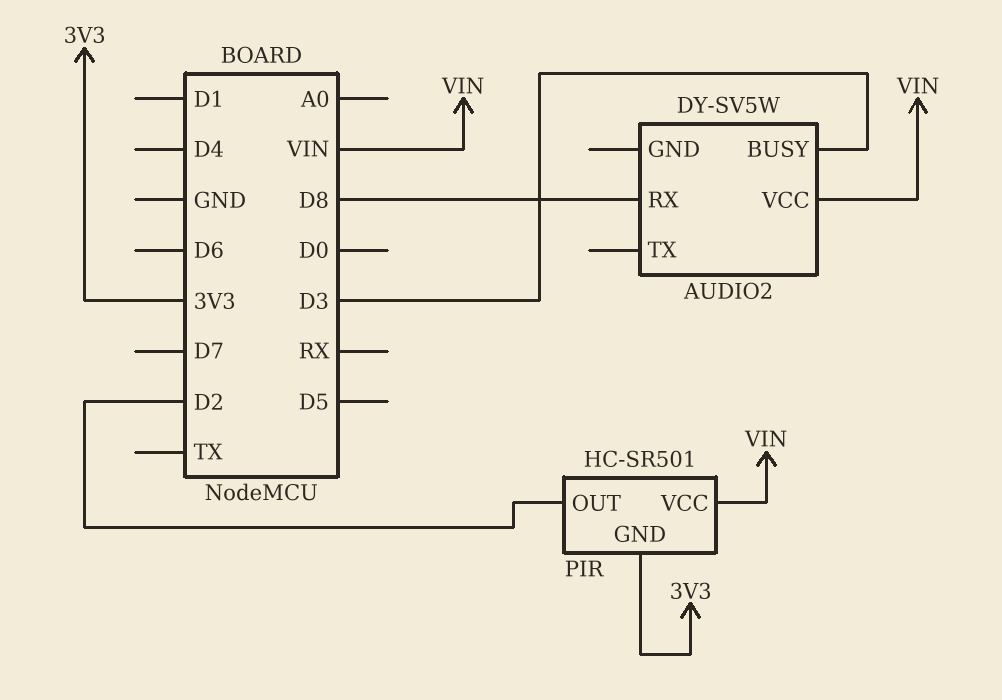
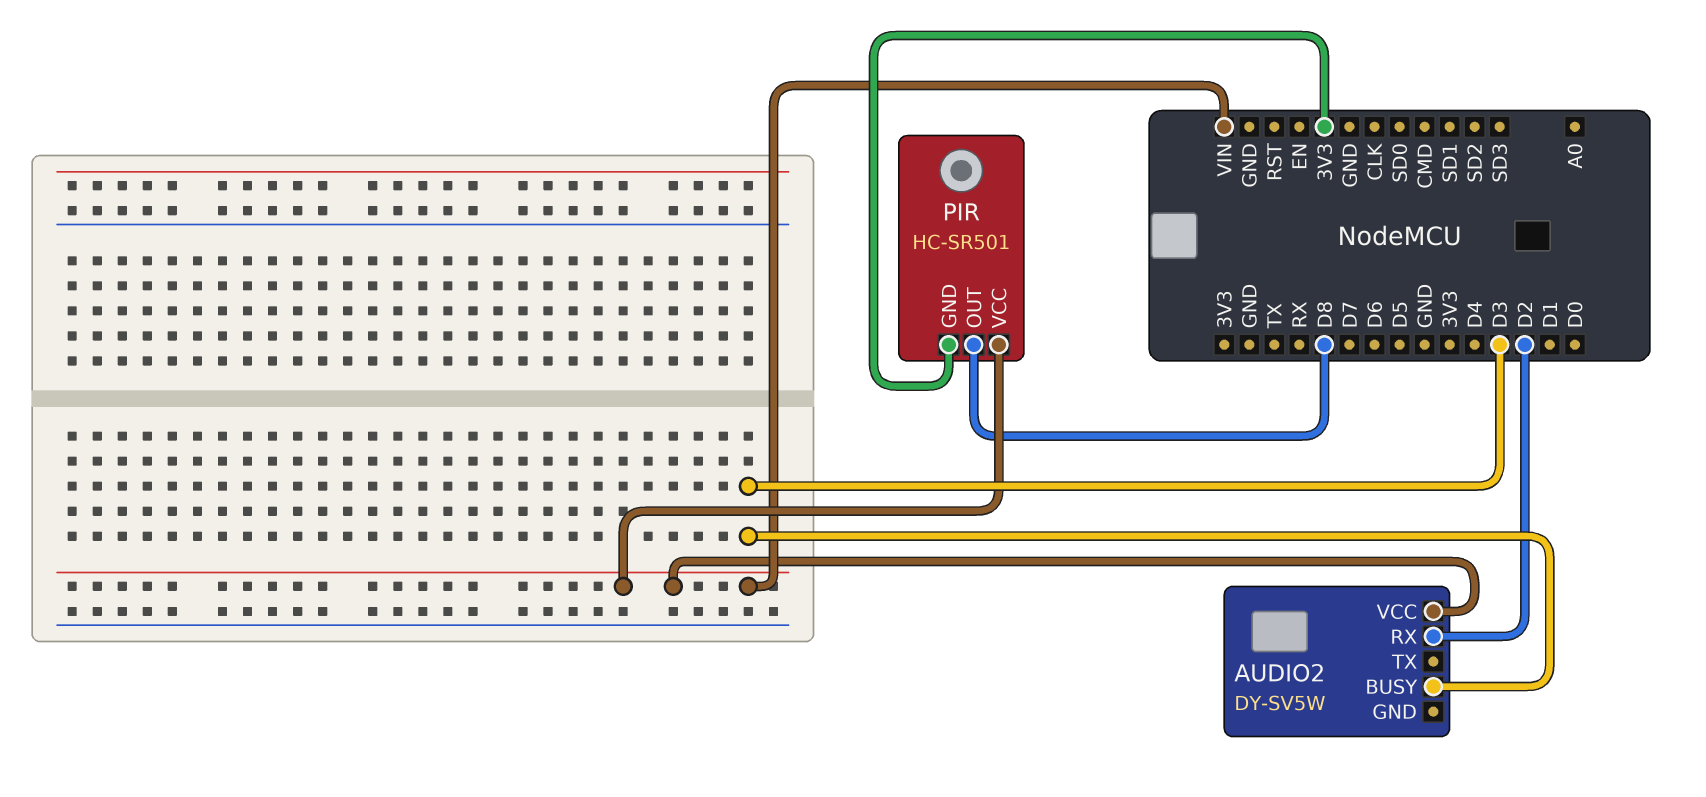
AUDIO2 pin RX: D8 -> D2
PIR pin OUT: D2 -> D8

